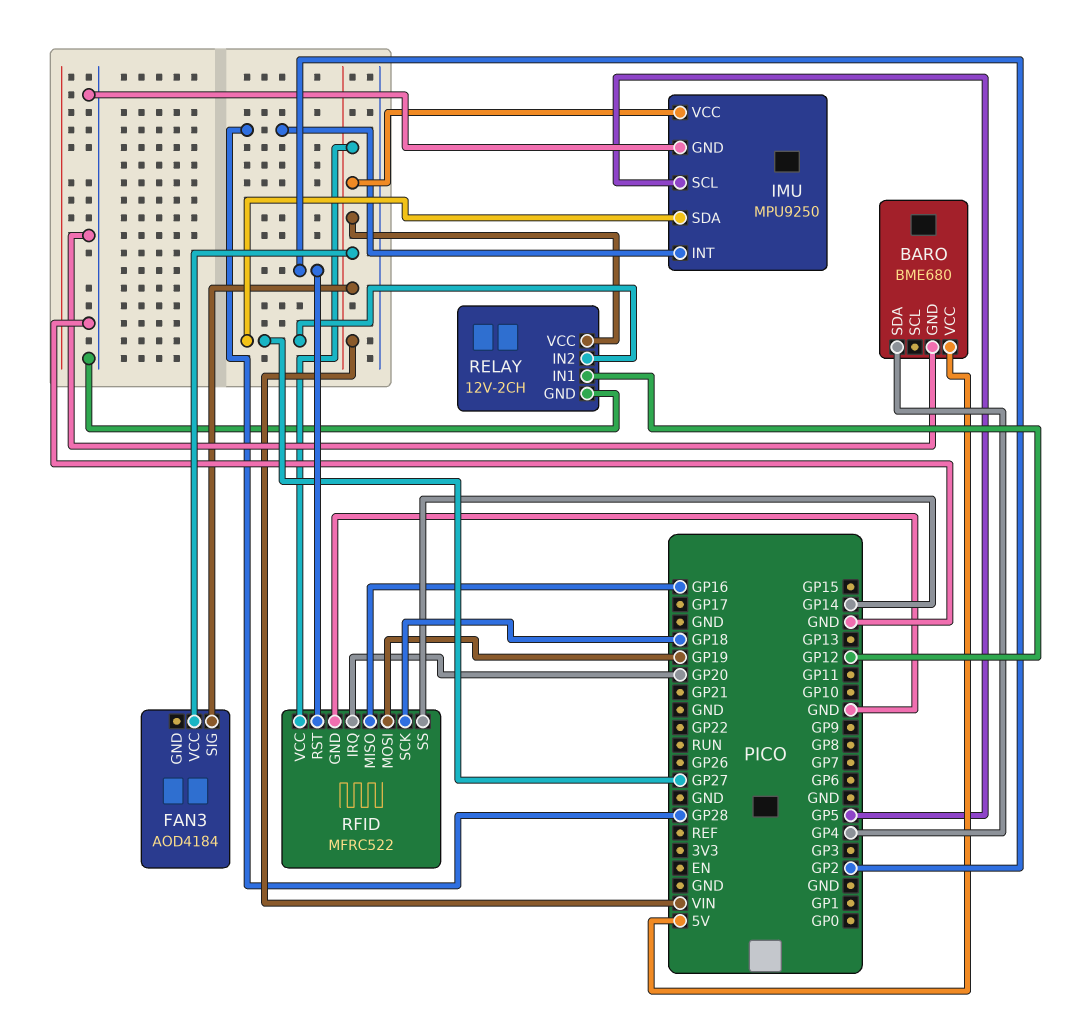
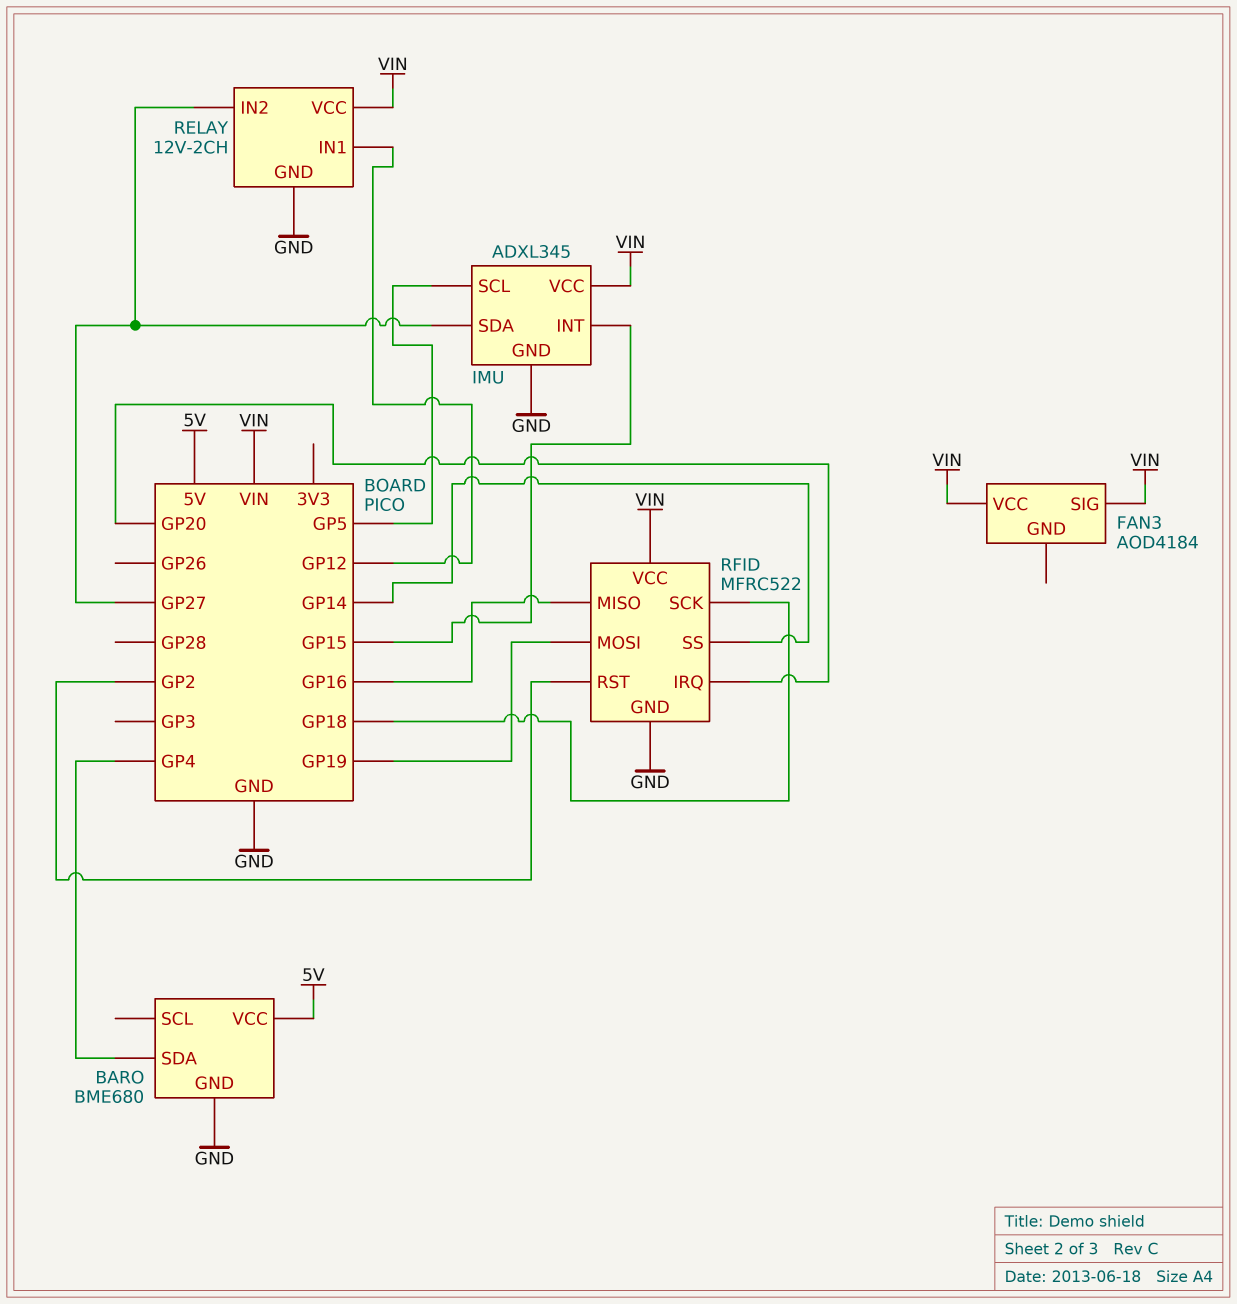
IMU: MPU9250 -> ADXL345
IMU pin INT: GP28 -> GP15

